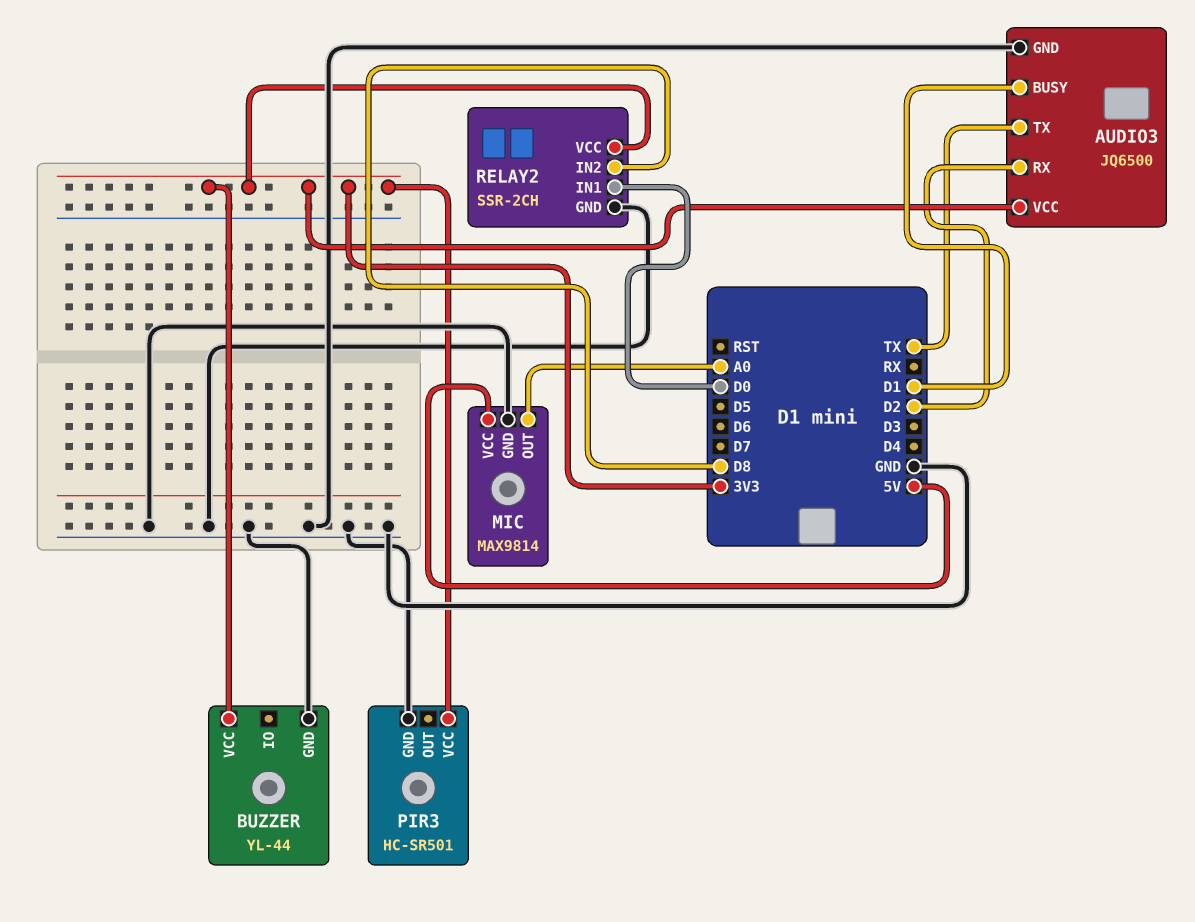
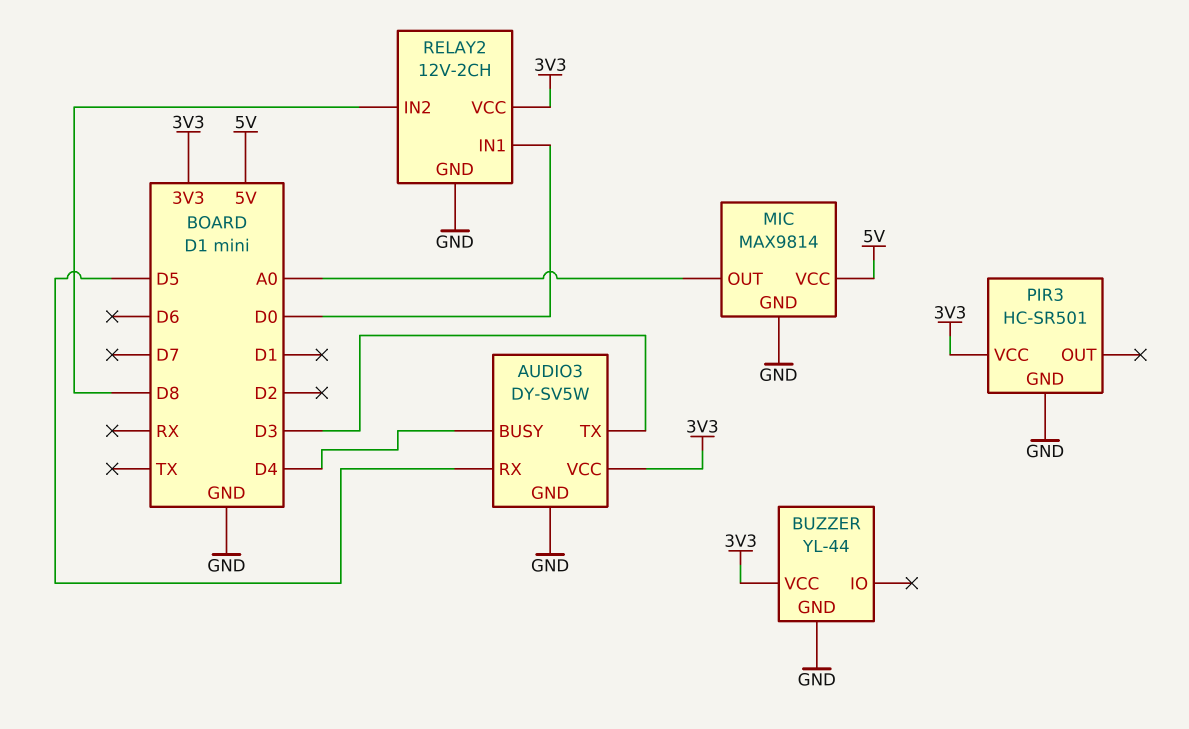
AUDIO3: JQ6500 -> DY-SV5W
AUDIO3 pin BUSY: D1 -> D4
AUDIO3 pin RX: D2 -> D5
AUDIO3 pin TX: TX -> D3
RELAY2: SSR-2CH -> 12V-2CH

